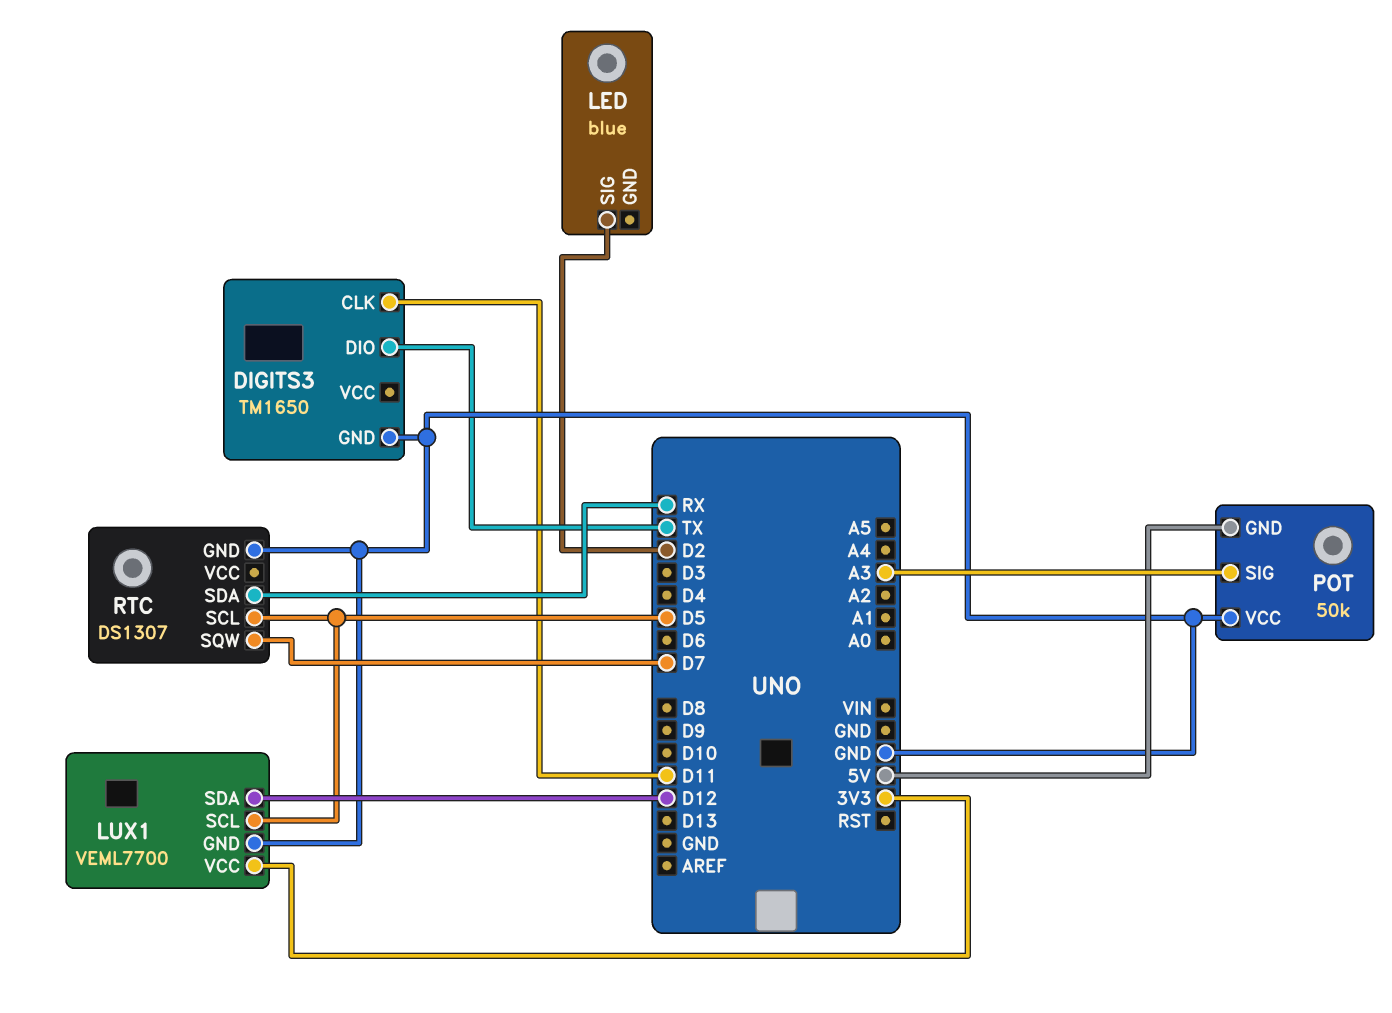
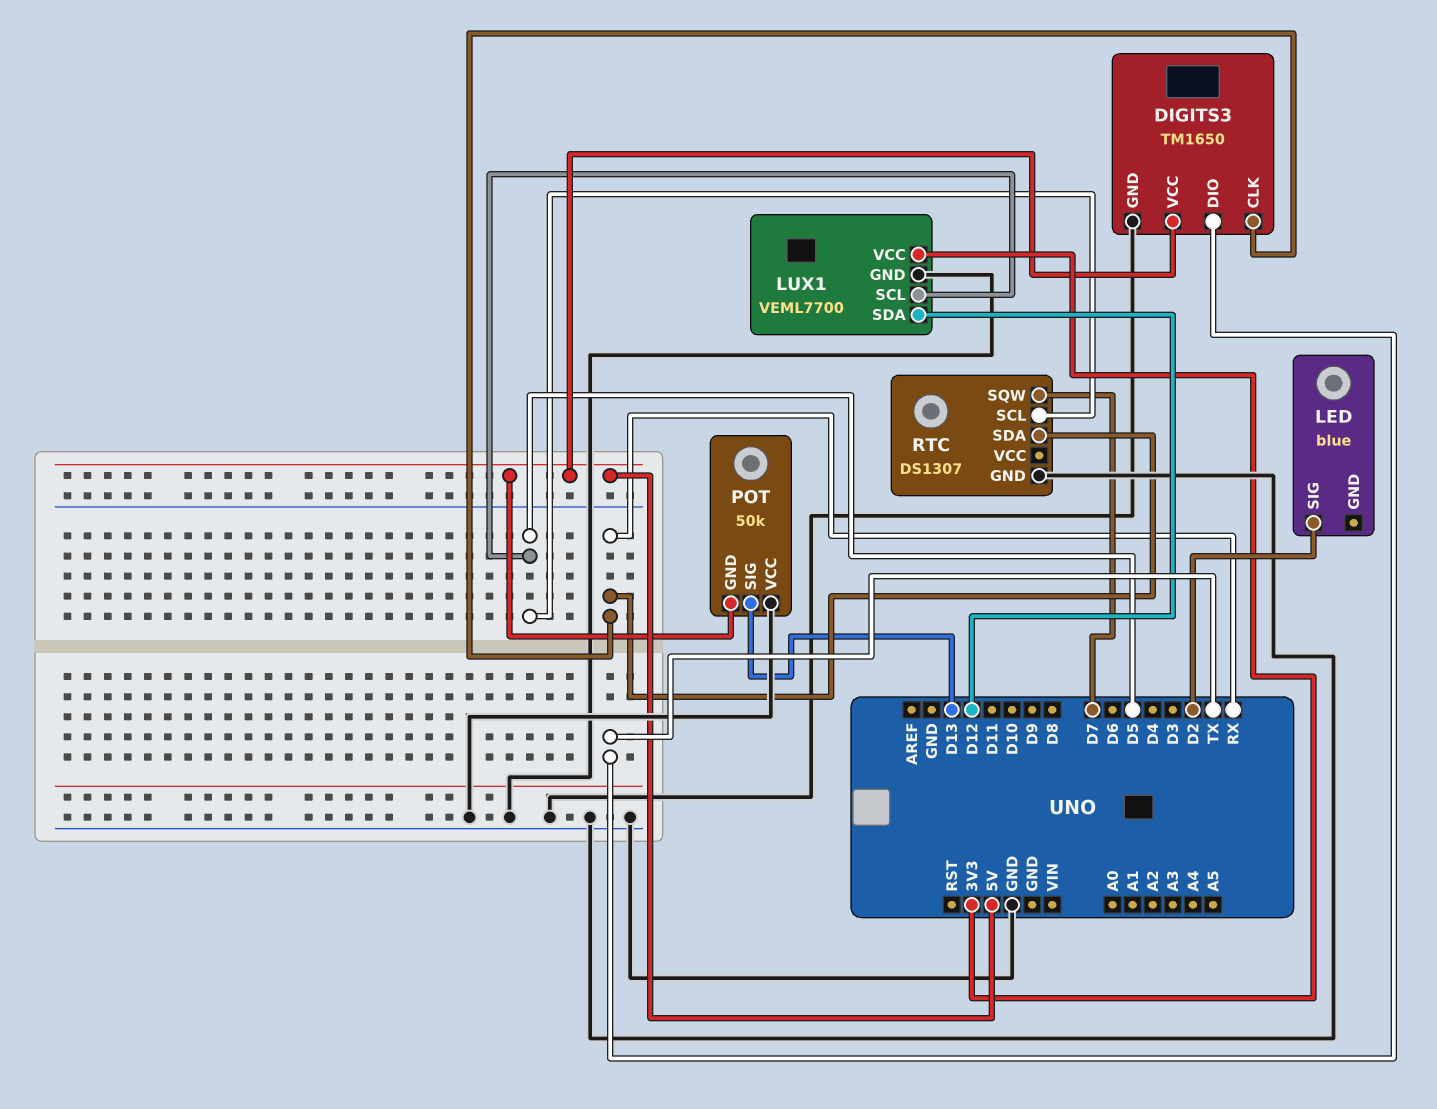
DIGITS3 pin CLK: D11 -> RX
DIGITS3 pin VCC: none -> 5V
POT pin SIG: A3 -> D13

